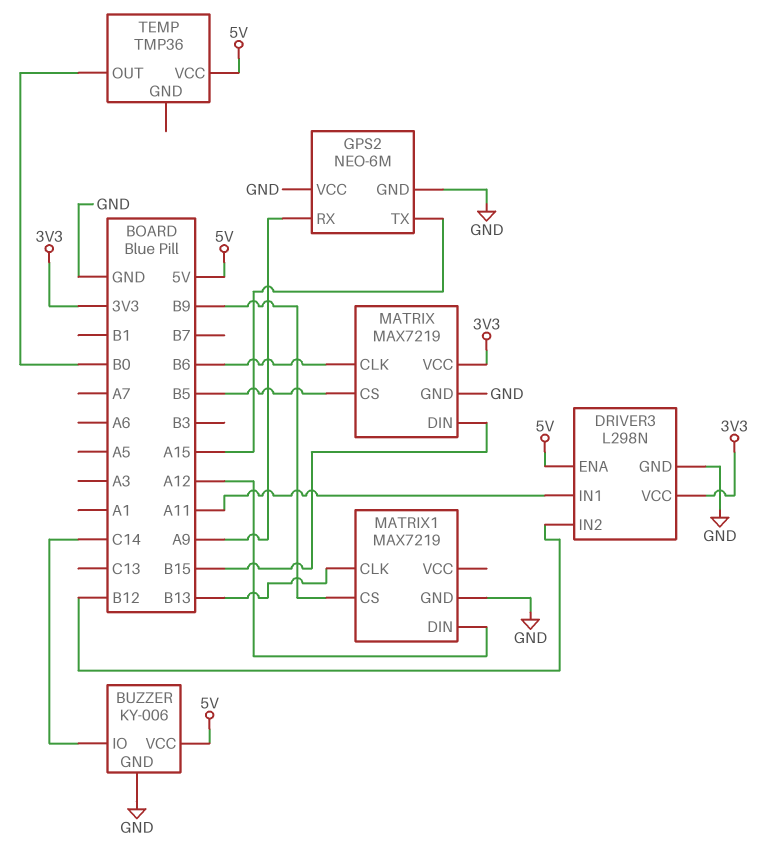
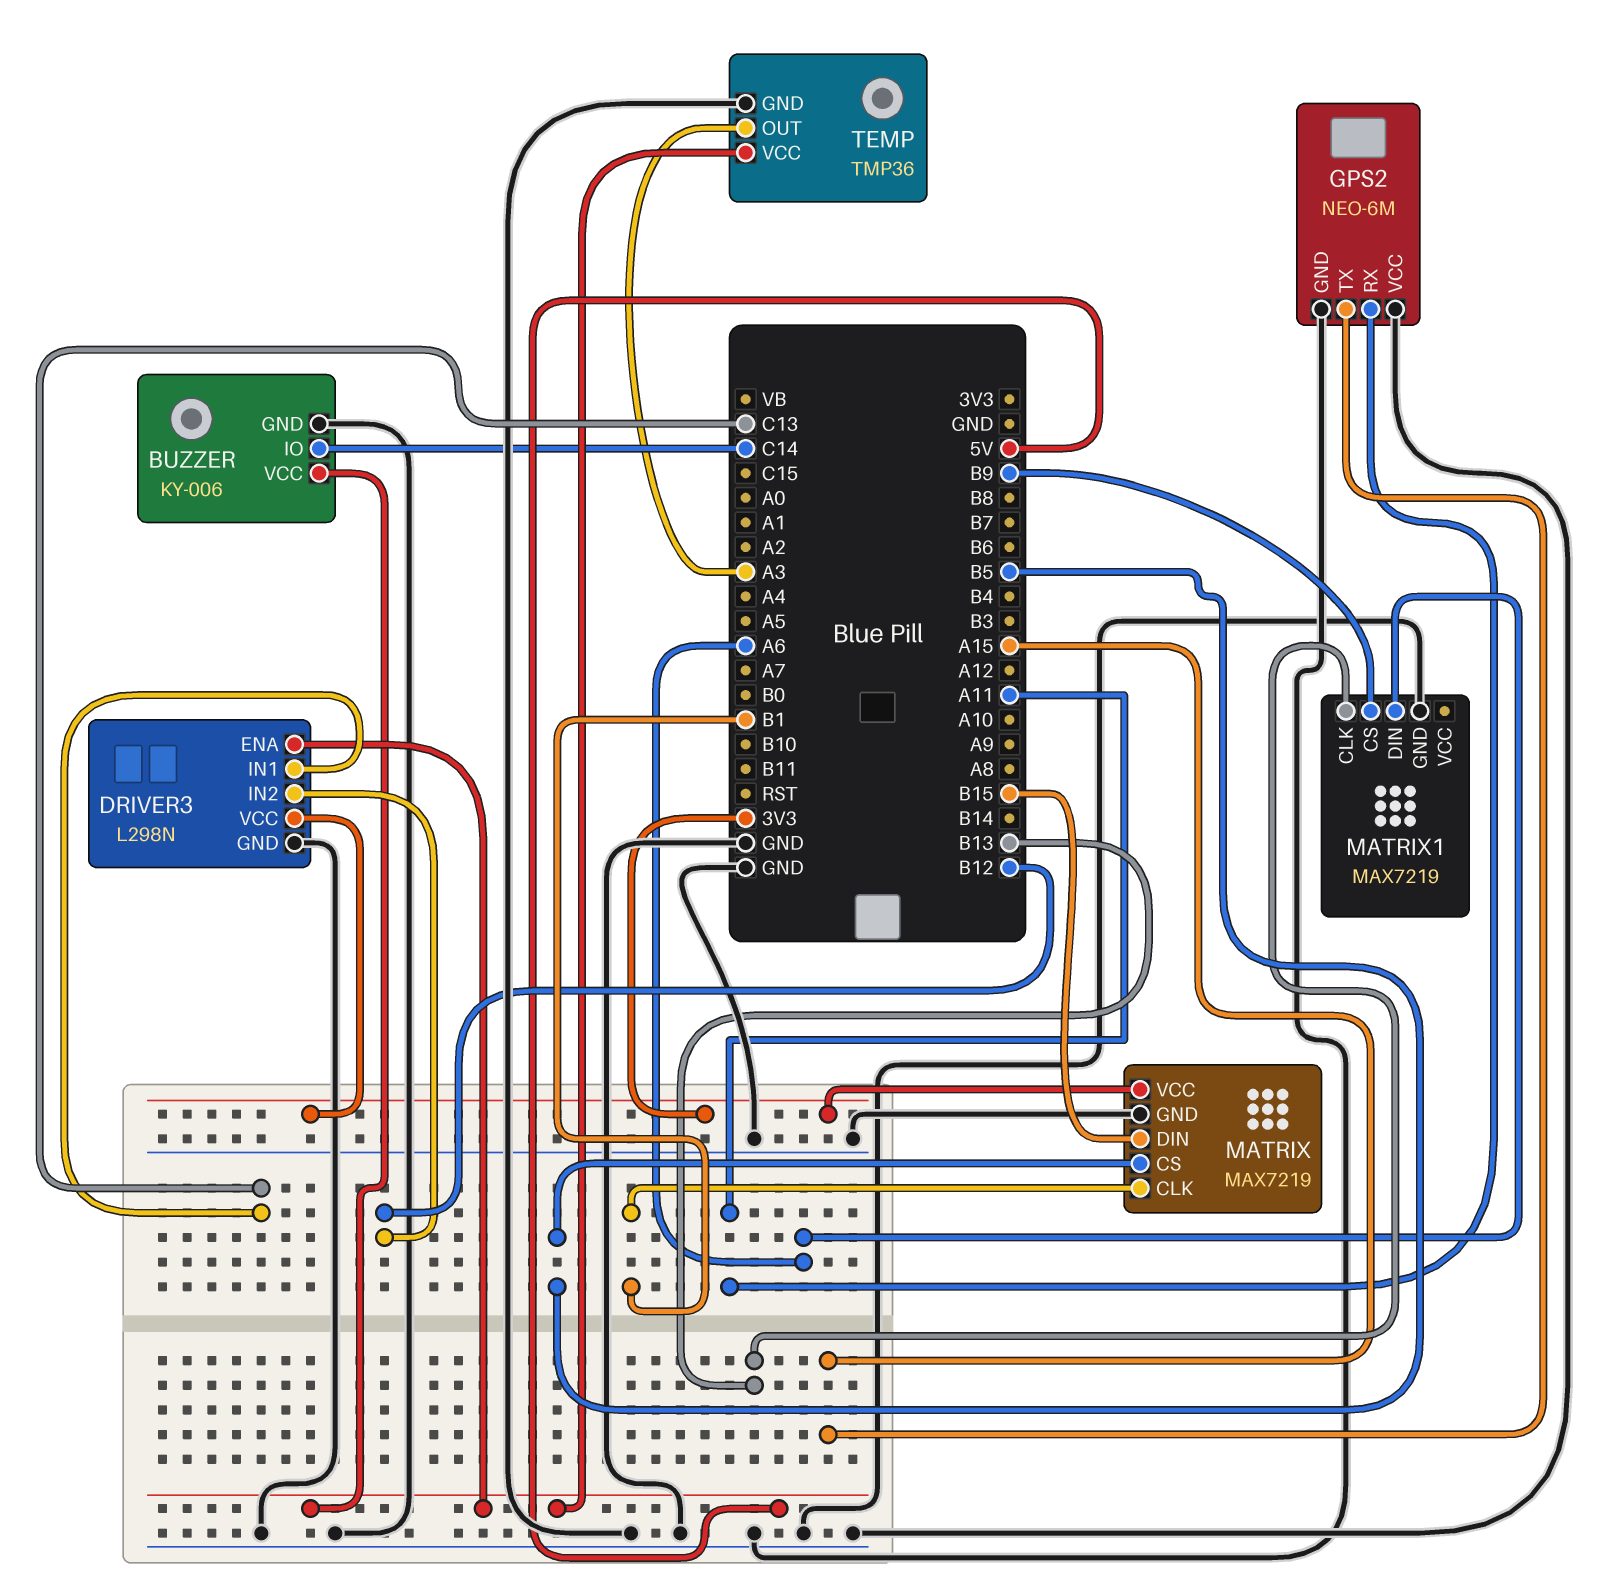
DRIVER3 pin IN1: A11 -> C13
GPS2 pin RX: A9 -> A11
MATRIX pin CLK: B6 -> B1
MATRIX1 pin DIN: A12 -> A6
TEMP pin GND: none -> GND
TEMP pin OUT: B0 -> A3

